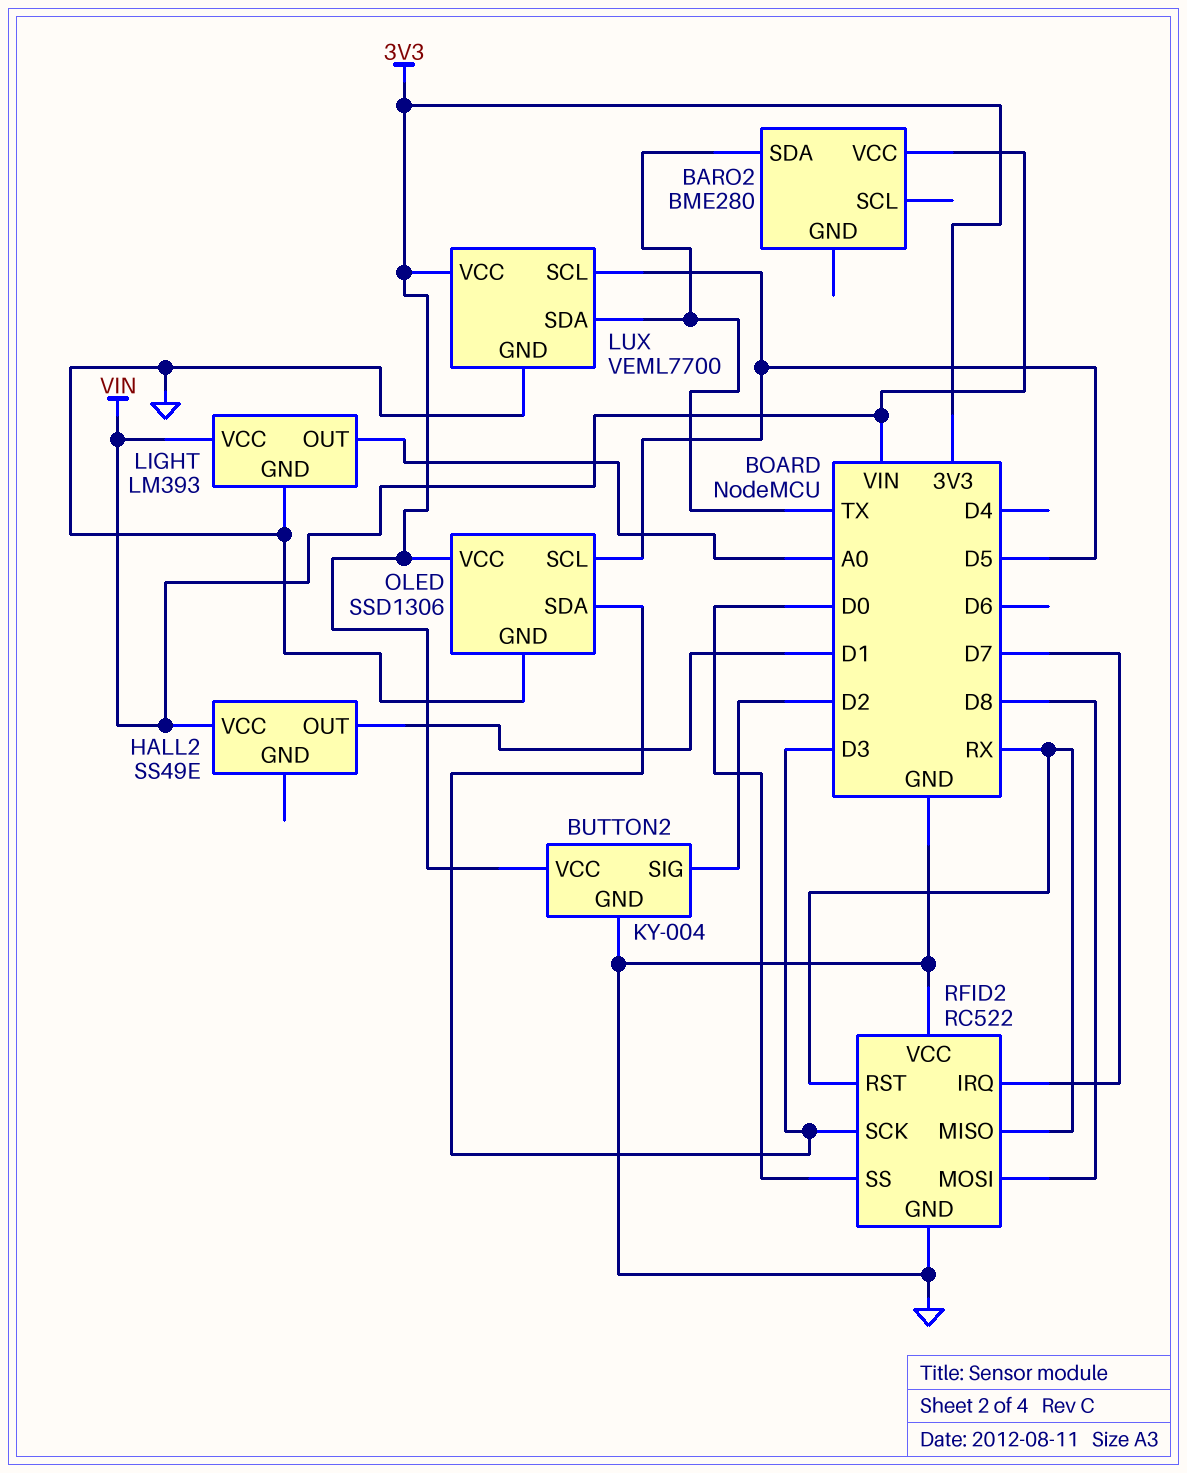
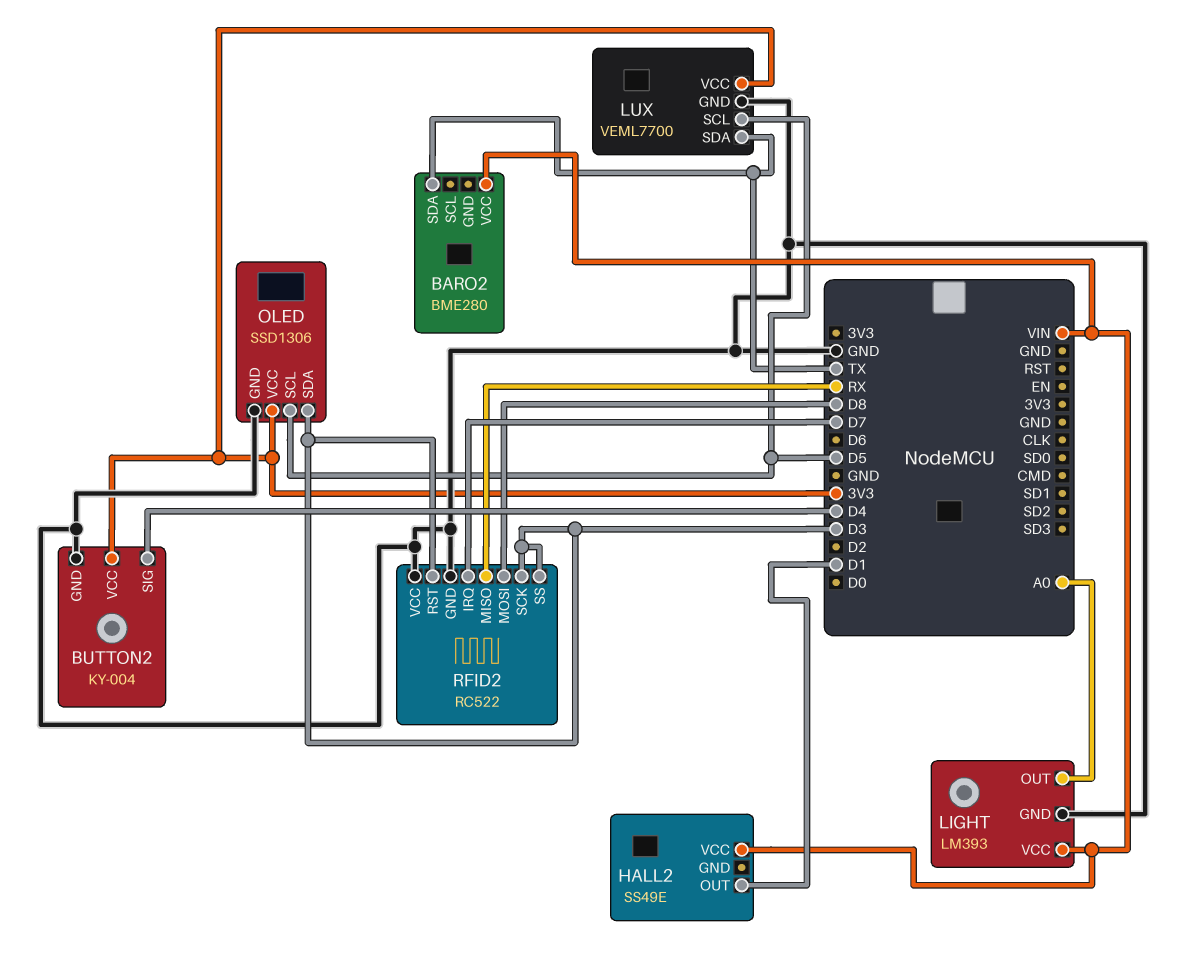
BUTTON2 pin SIG: D2 -> D4
RFID2 pin RST: RX -> D3
RFID2 pin SS: D0 -> D3

